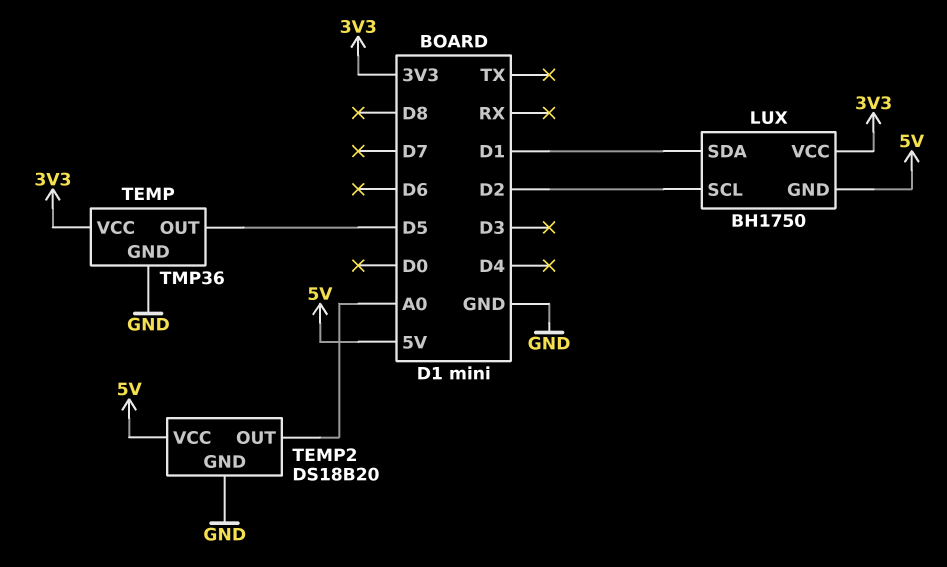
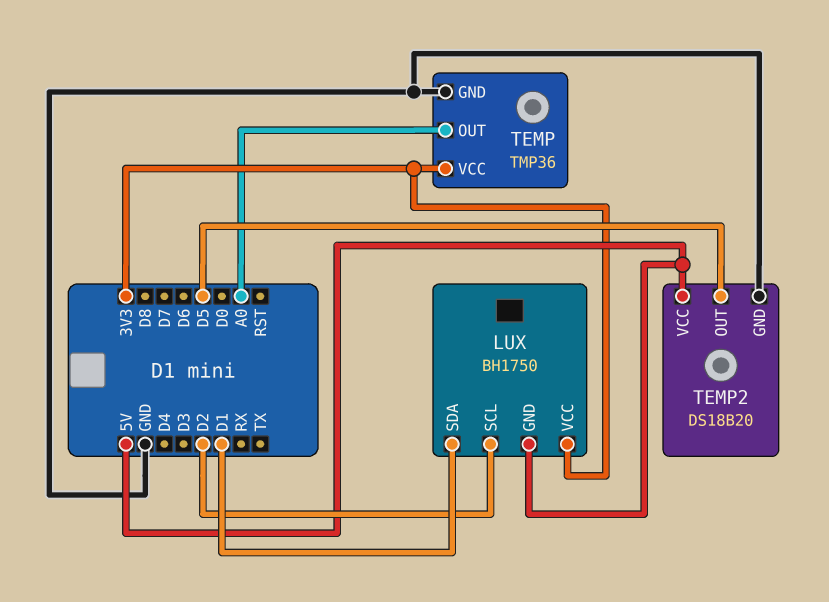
TEMP pin OUT: D5 -> A0
TEMP2 pin OUT: A0 -> D5

